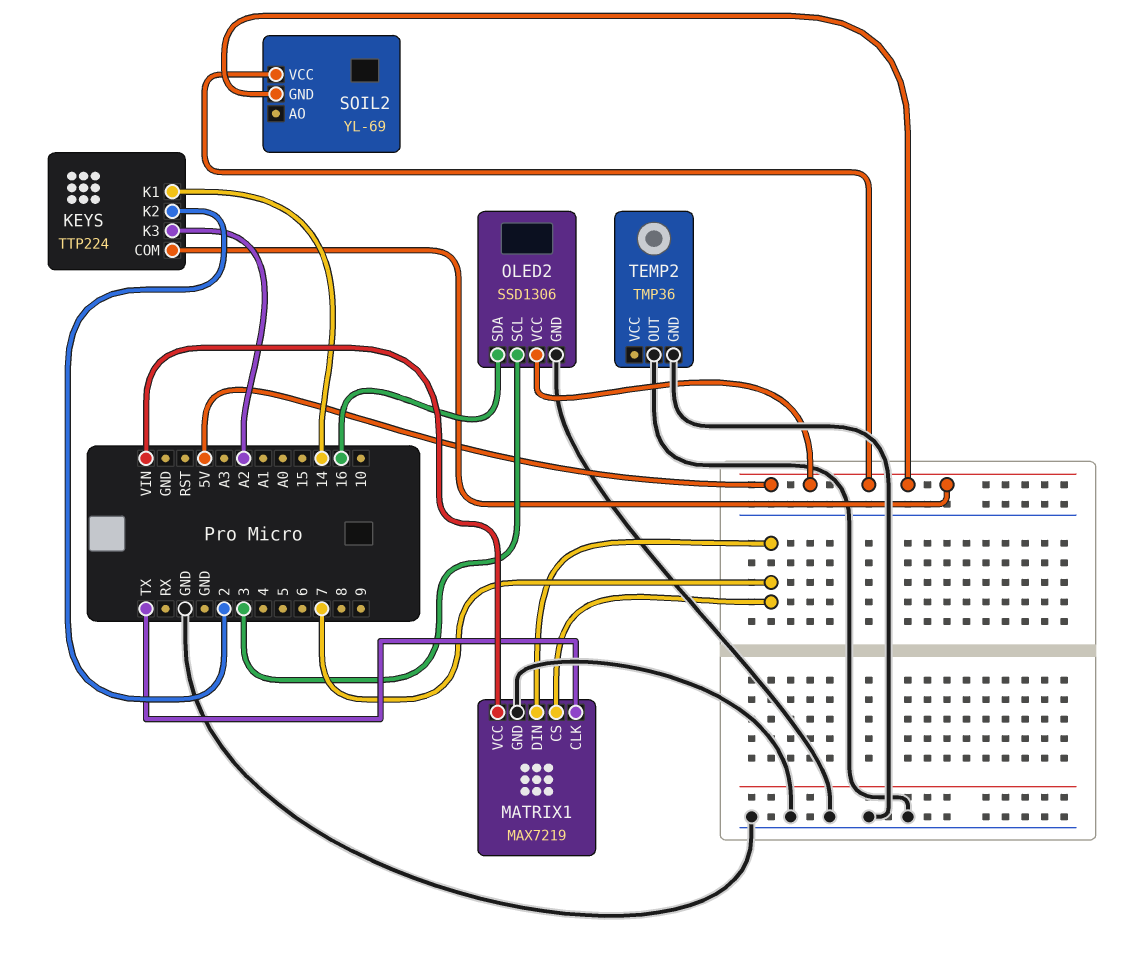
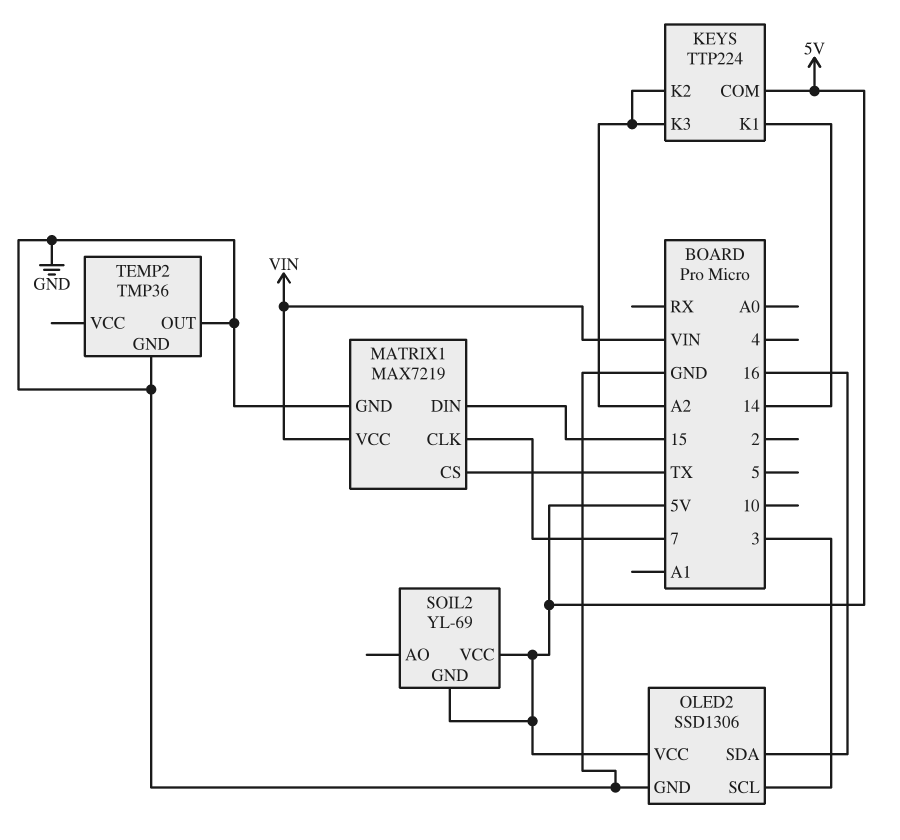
KEYS pin K2: 2 -> A2
MATRIX1 pin CLK: TX -> 7
MATRIX1 pin CS: 7 -> TX
MATRIX1 pin DIN: 7 -> 15

